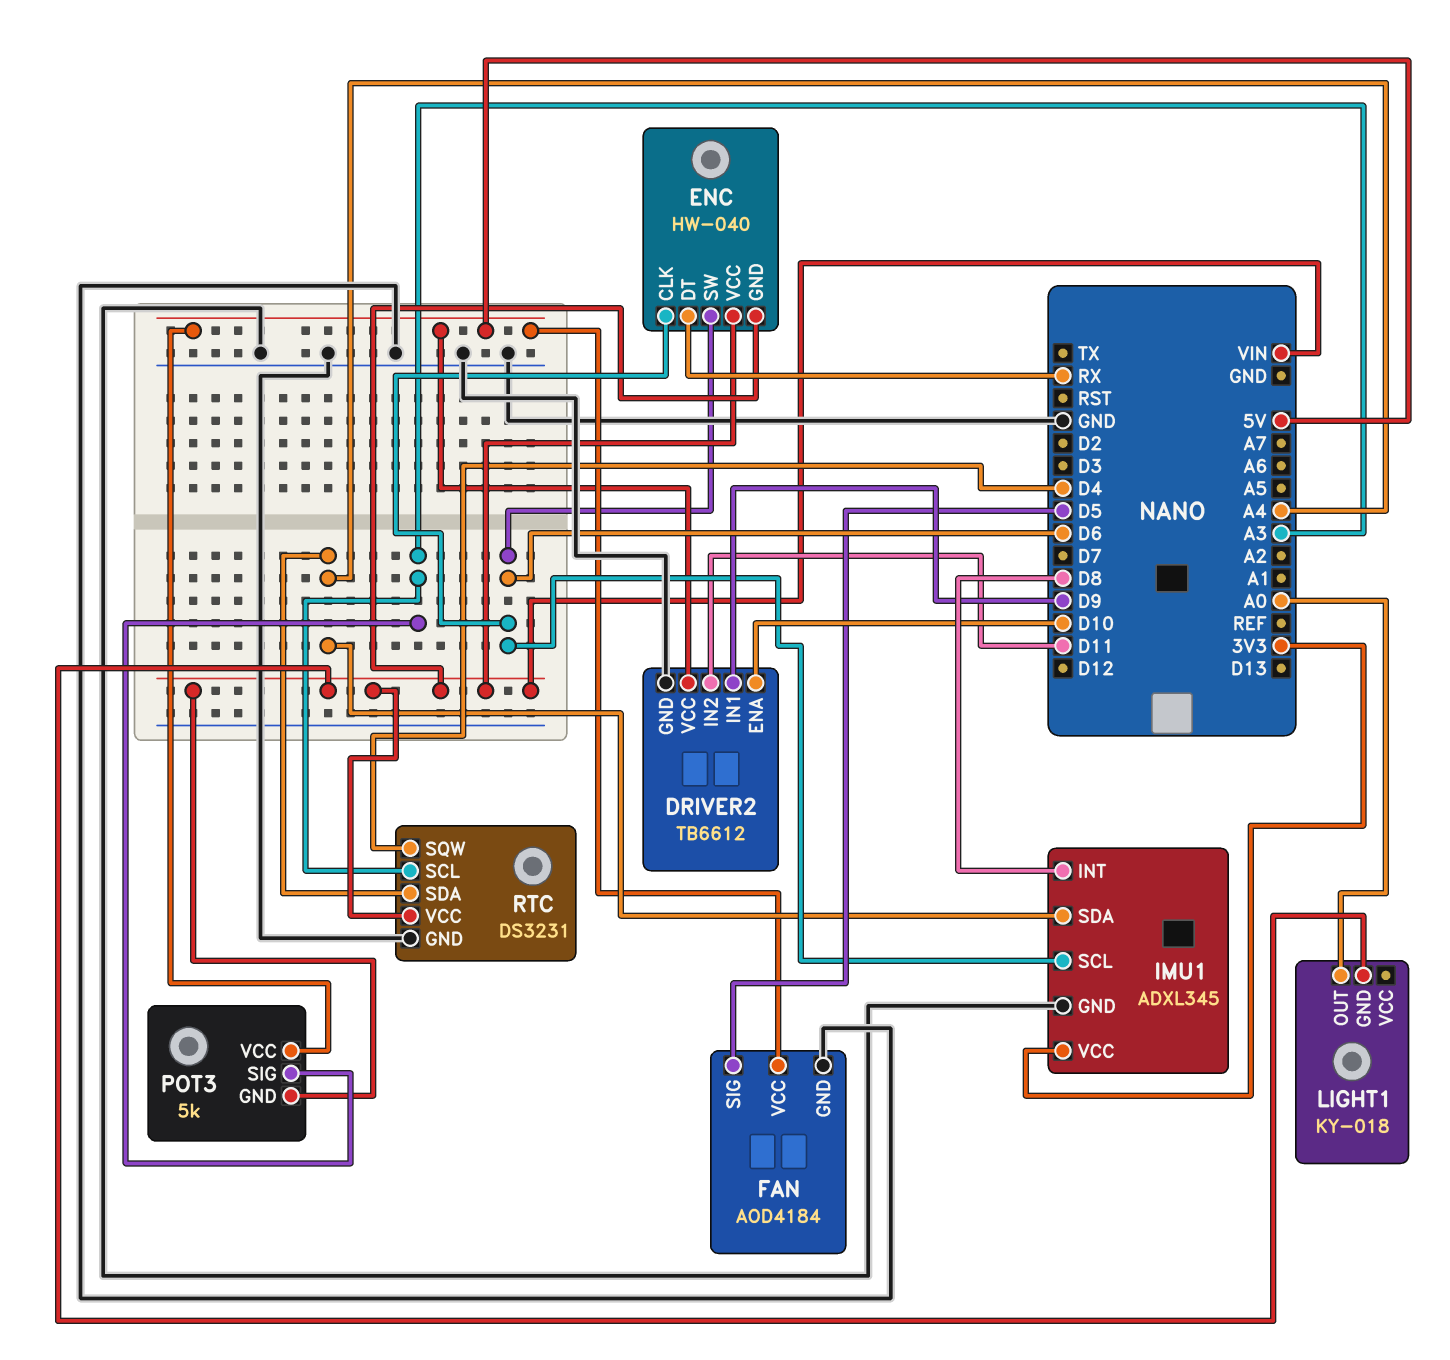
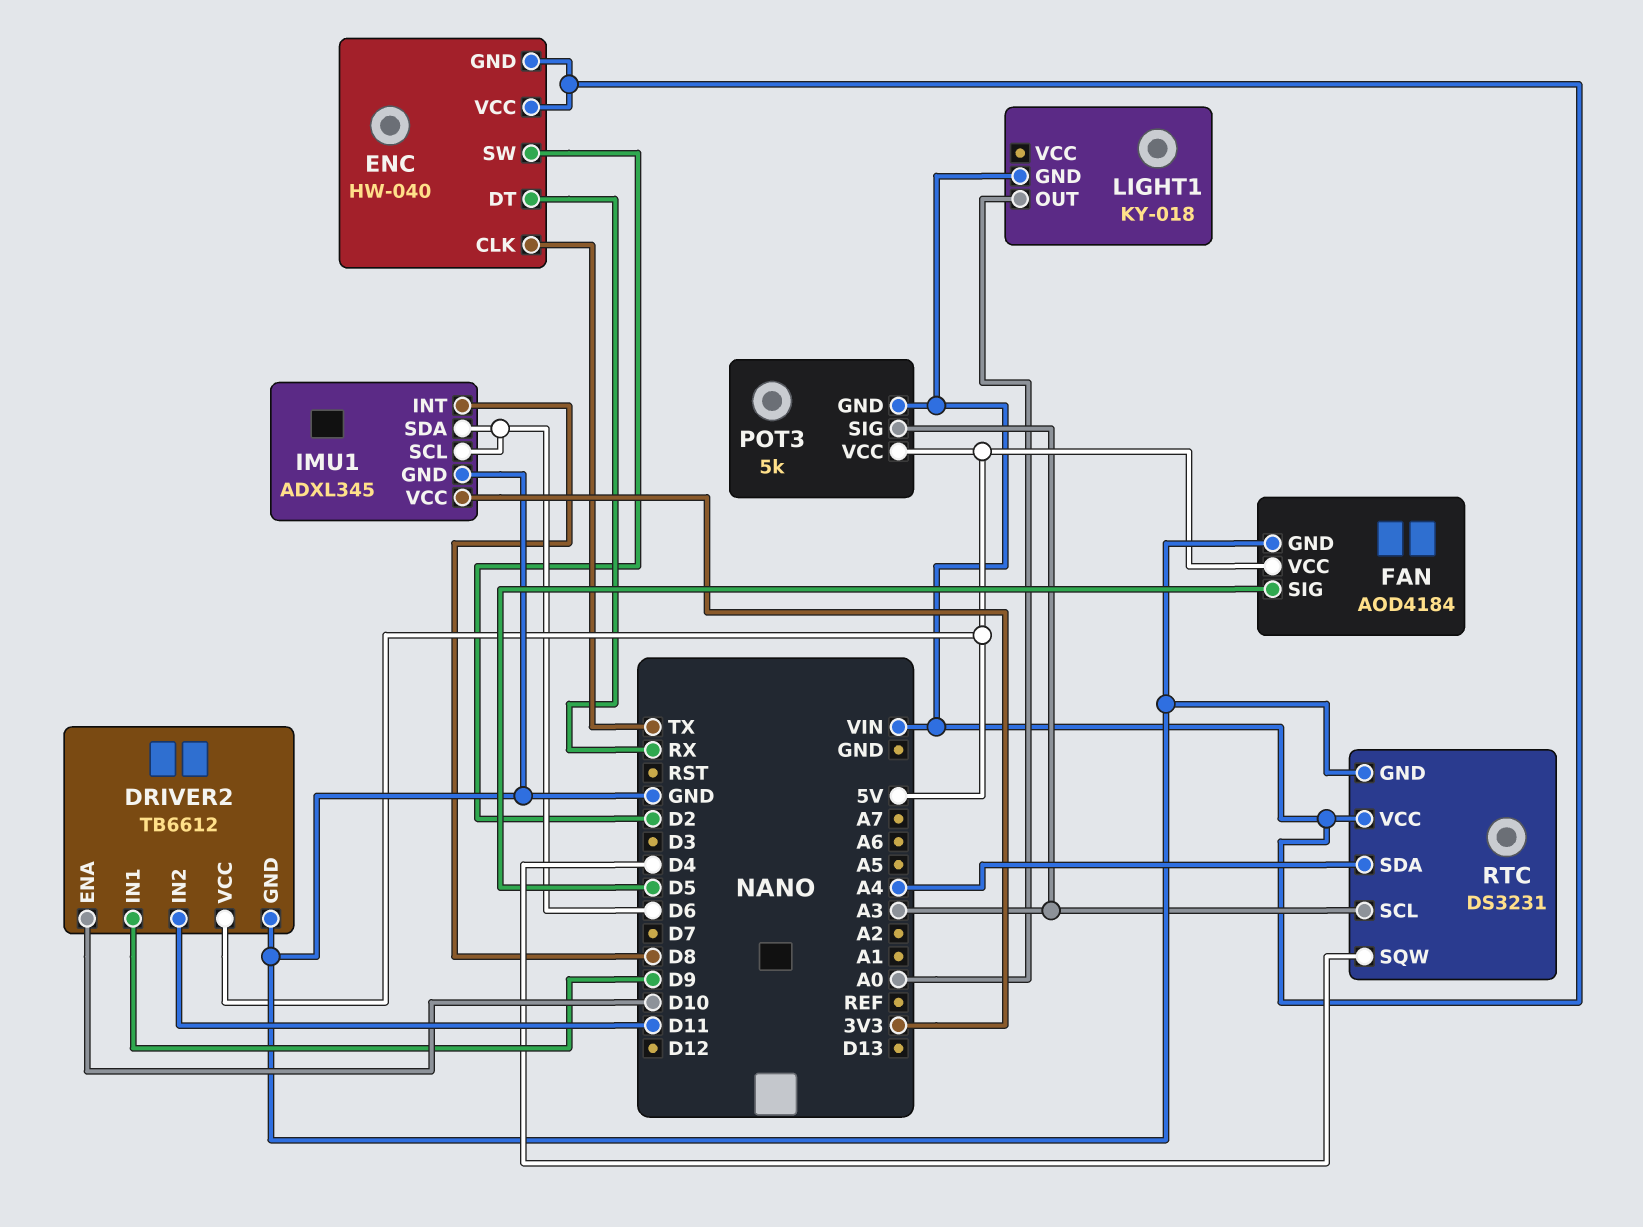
ENC pin CLK: D6 -> TX
ENC pin SW: D6 -> D2
IMU1 pin SDA: A4 -> D6

